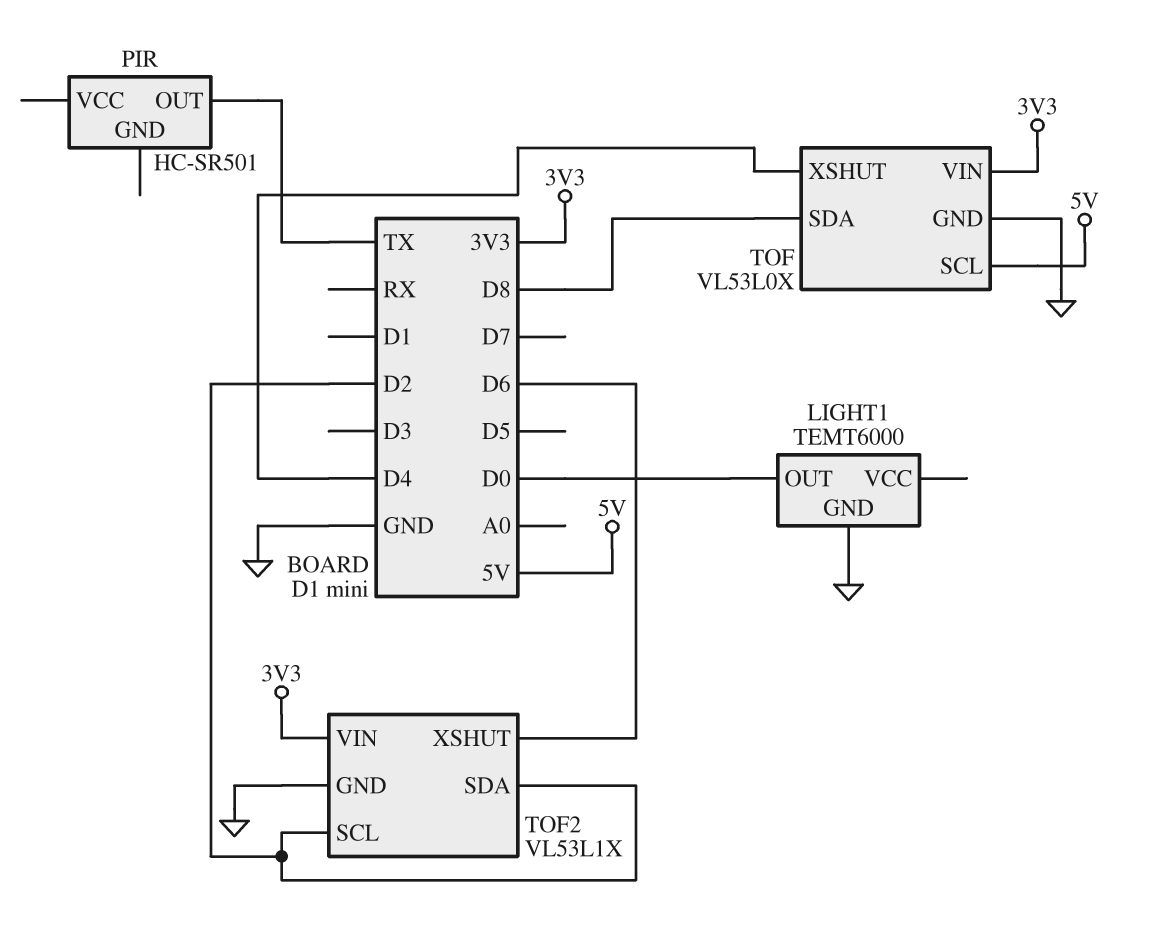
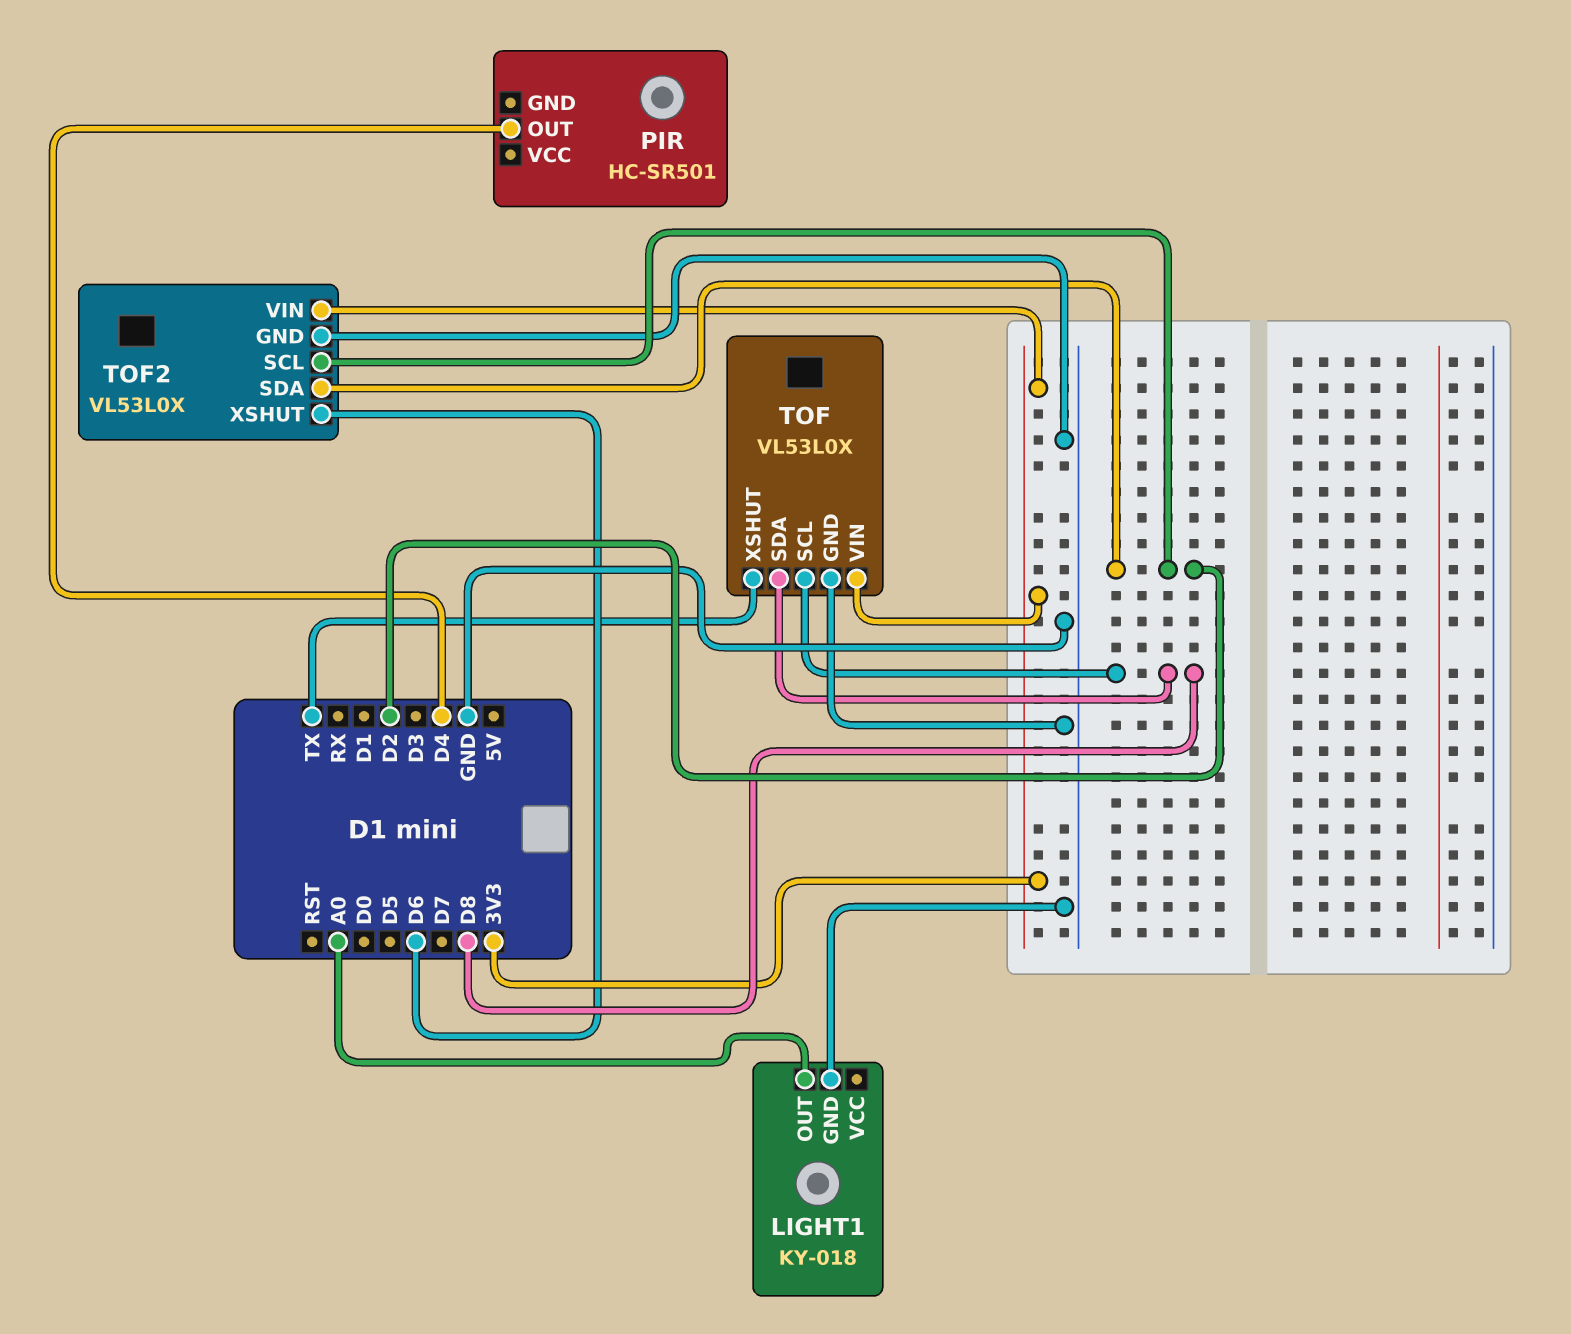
LIGHT1: TEMT6000 -> KY-018
LIGHT1 pin OUT: D0 -> A0
PIR pin OUT: TX -> D4
TOF pin SCL: 5V -> D8
TOF pin XSHUT: D4 -> TX
TOF2: VL53L1X -> VL53L0X

